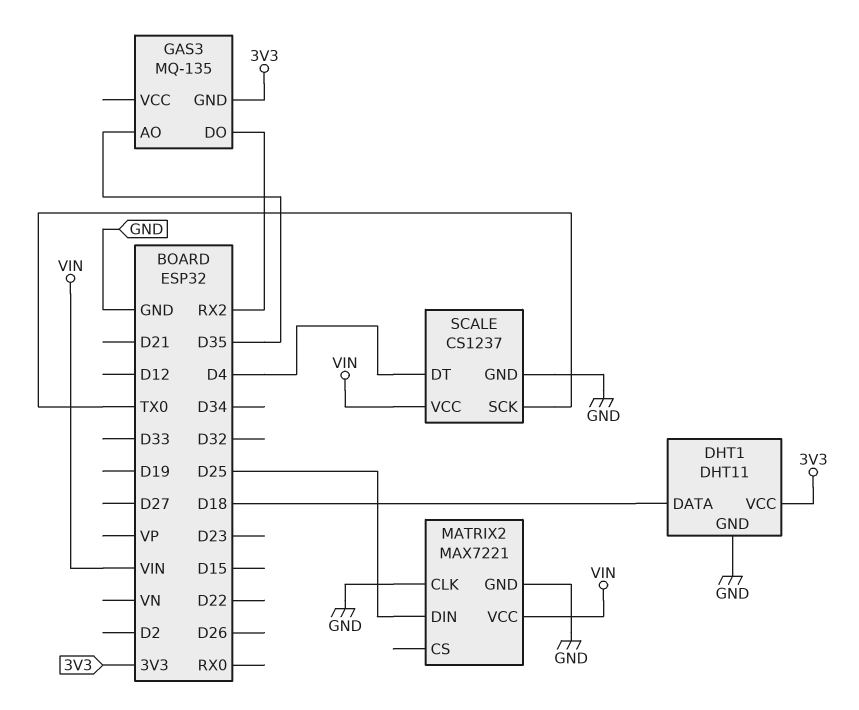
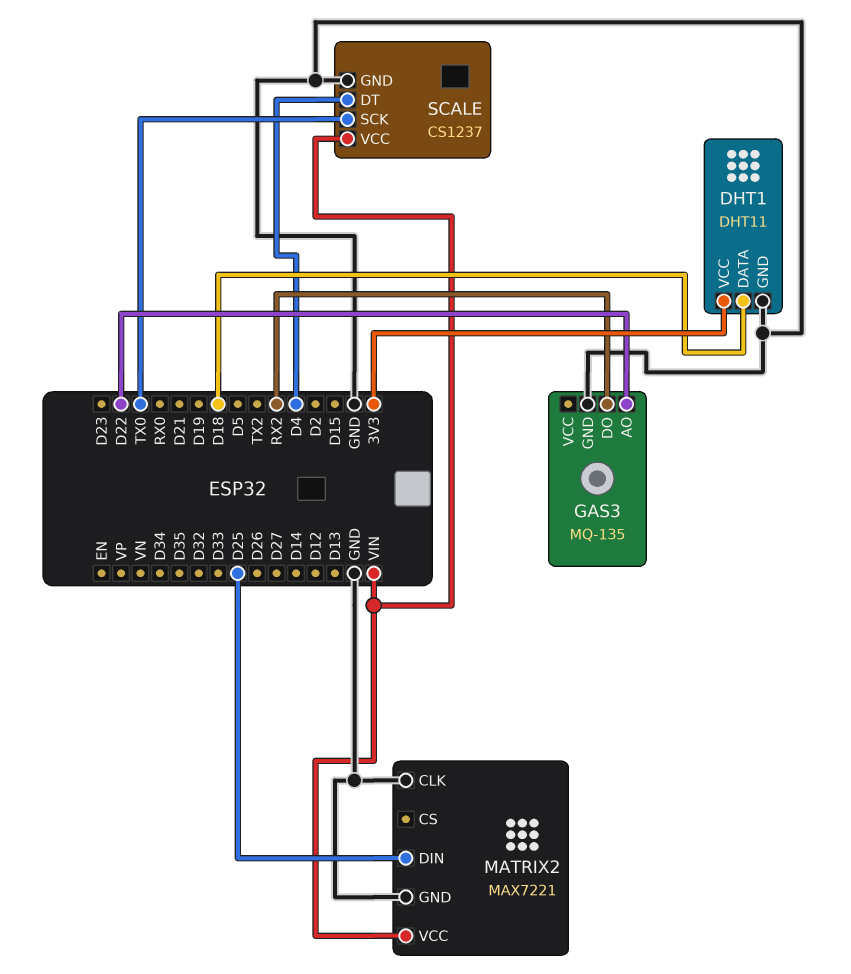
GAS3 pin AO: D35 -> D22
GAS3 pin GND: 3V3 -> GND

